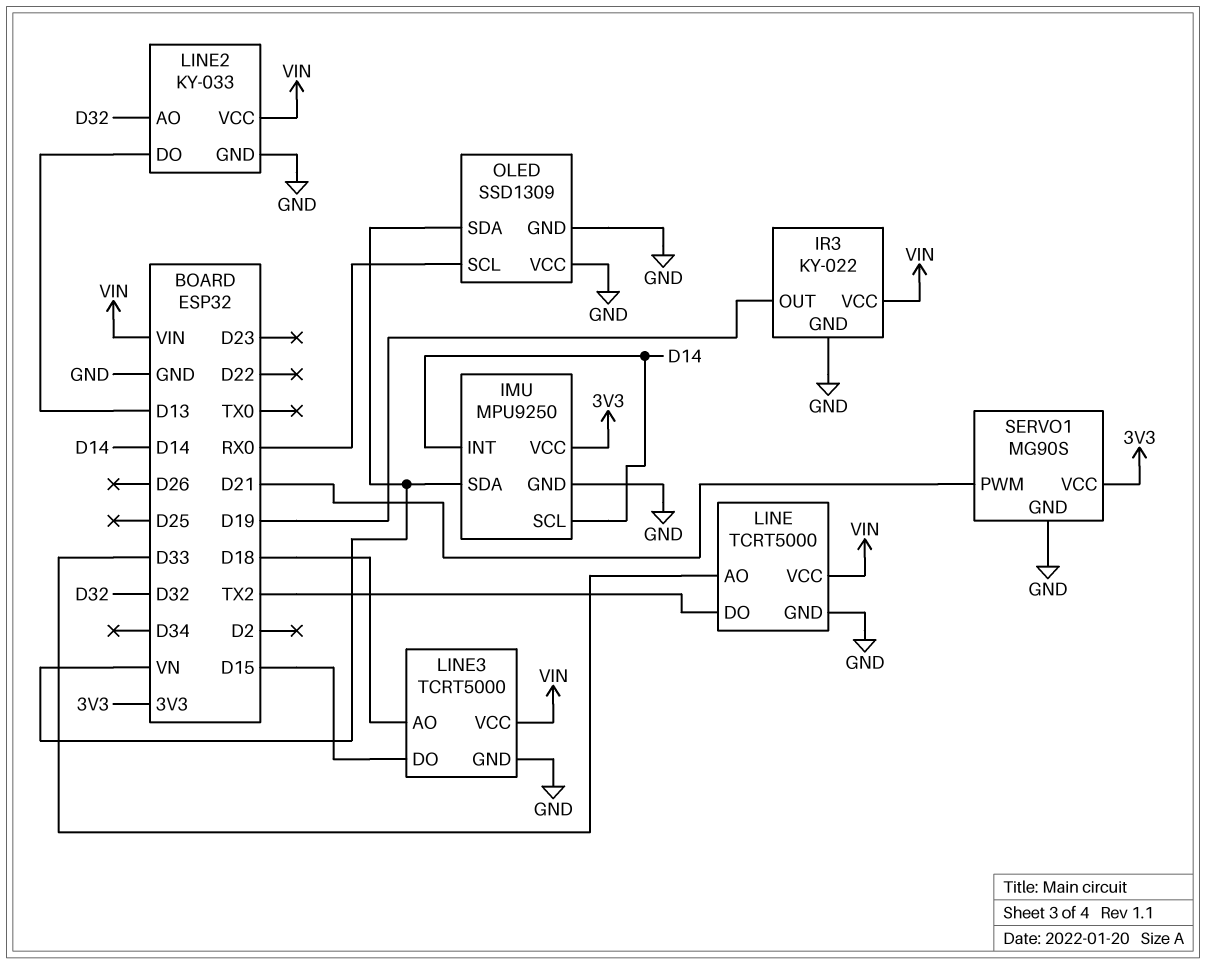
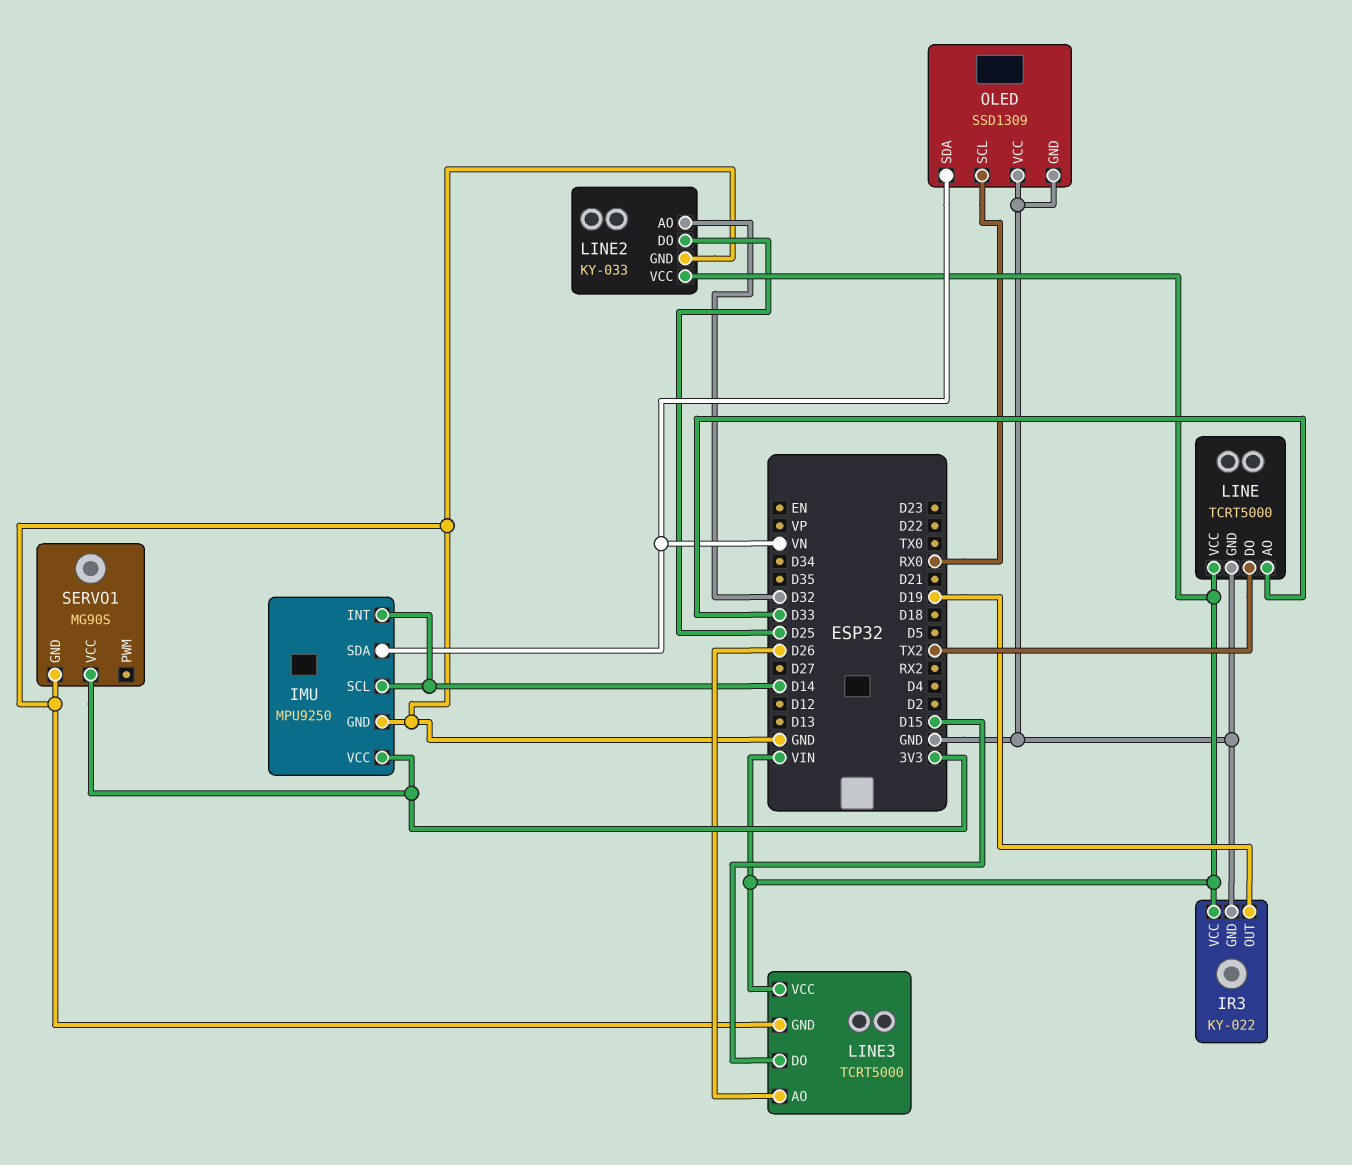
LINE2 pin DO: D13 -> D25
LINE3 pin AO: D18 -> D26
SERVO1 pin PWM: D21 -> none

